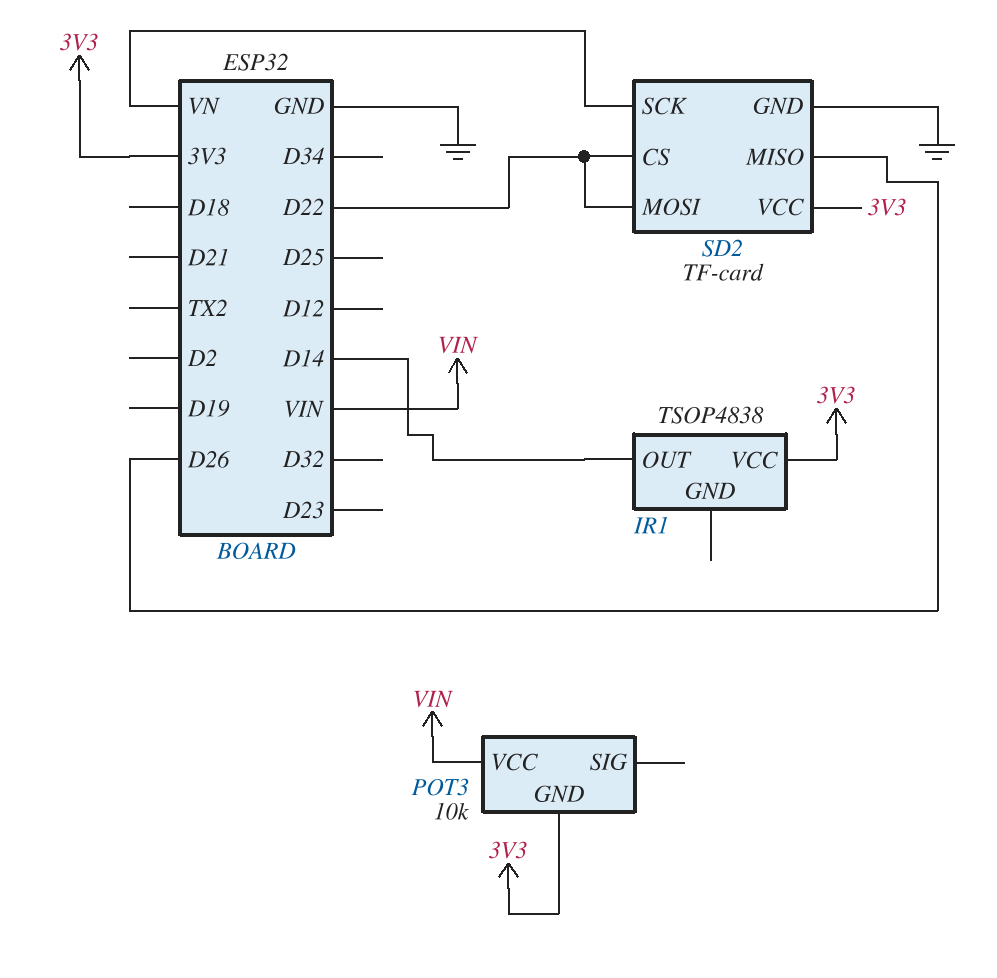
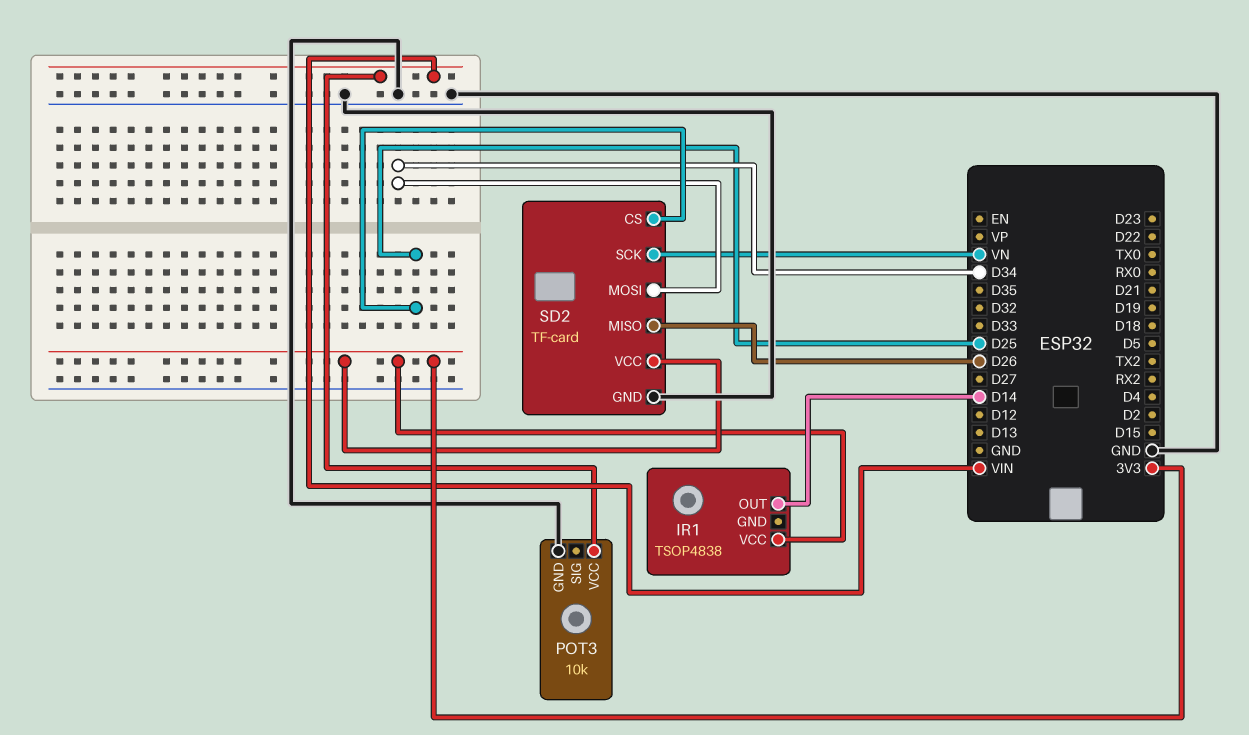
POT3 pin GND: 3V3 -> GND
SD2 pin CS: D22 -> D25
SD2 pin MOSI: D22 -> D34

